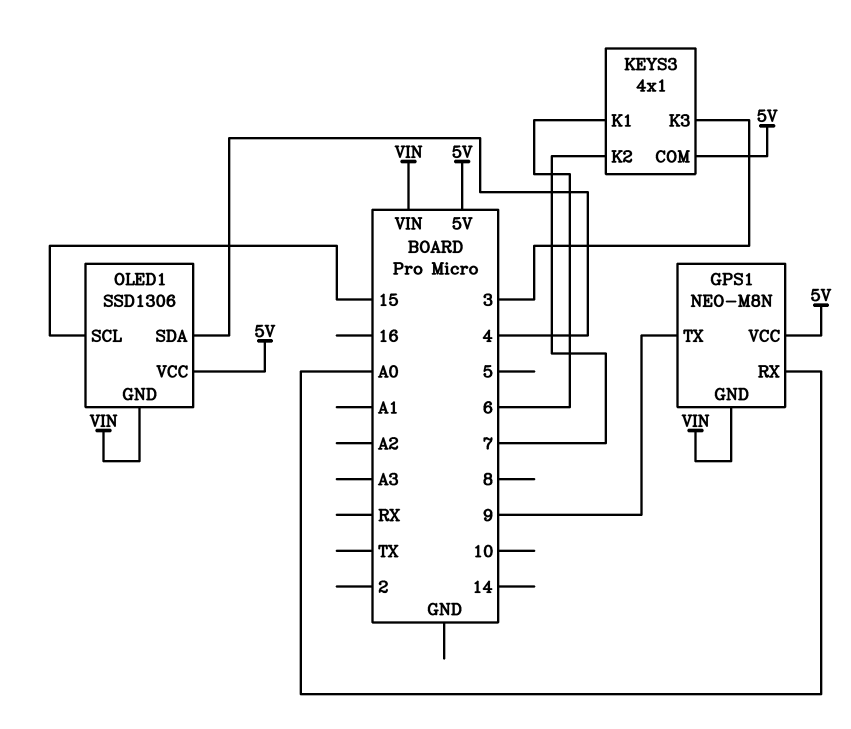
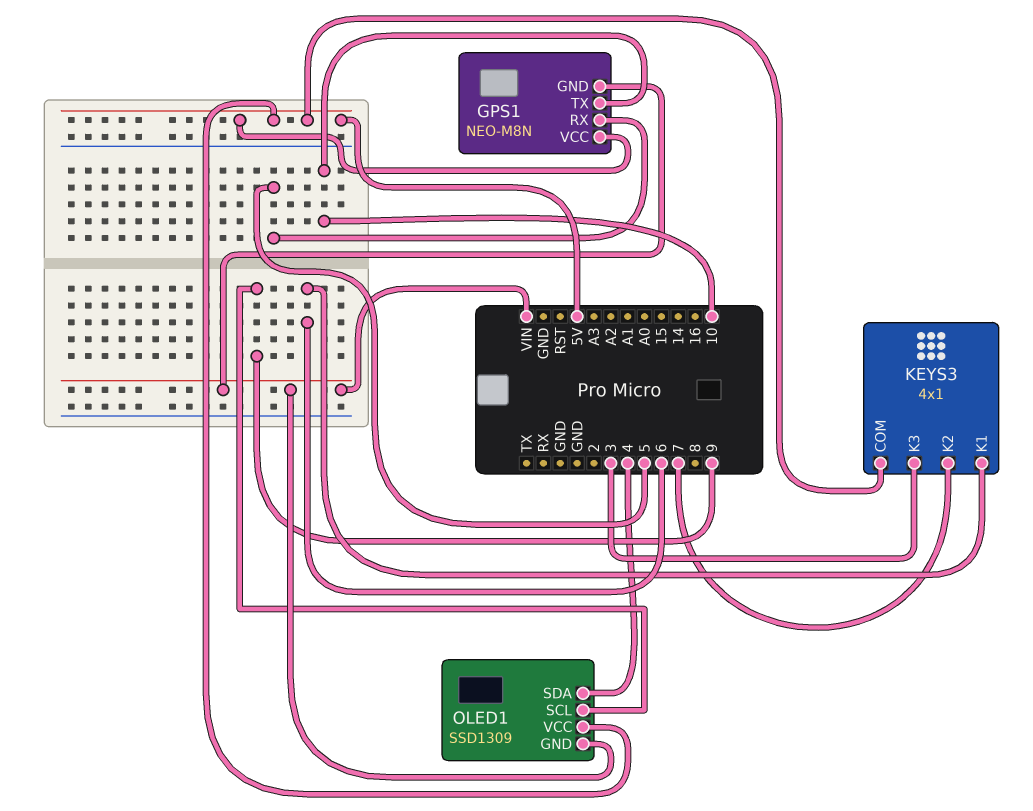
GPS1 pin RX: A0 -> 5
GPS1 pin TX: 9 -> 10
OLED1: SSD1306 -> SSD1309
OLED1 pin SCL: 15 -> 9

